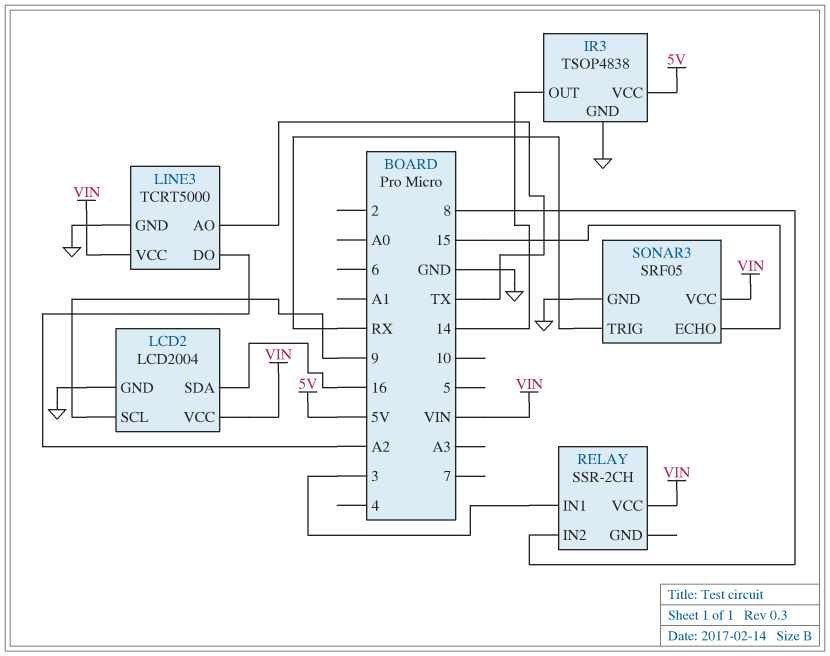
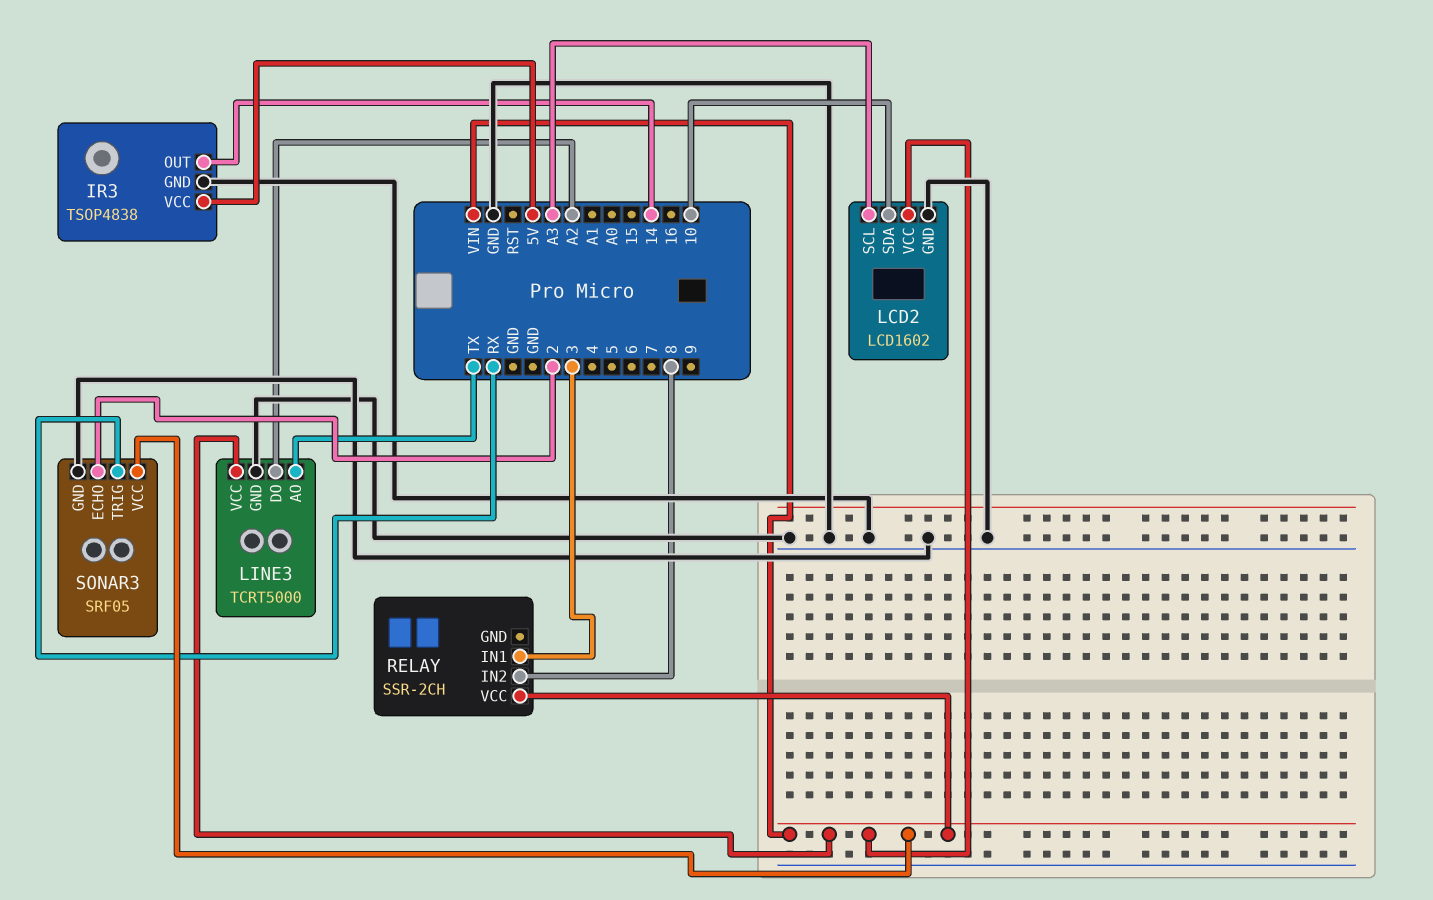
LCD2: LCD2004 -> LCD1602
LCD2 pin SCL: 9 -> A3
LCD2 pin SDA: 16 -> 10
SONAR3 pin ECHO: 15 -> 2

